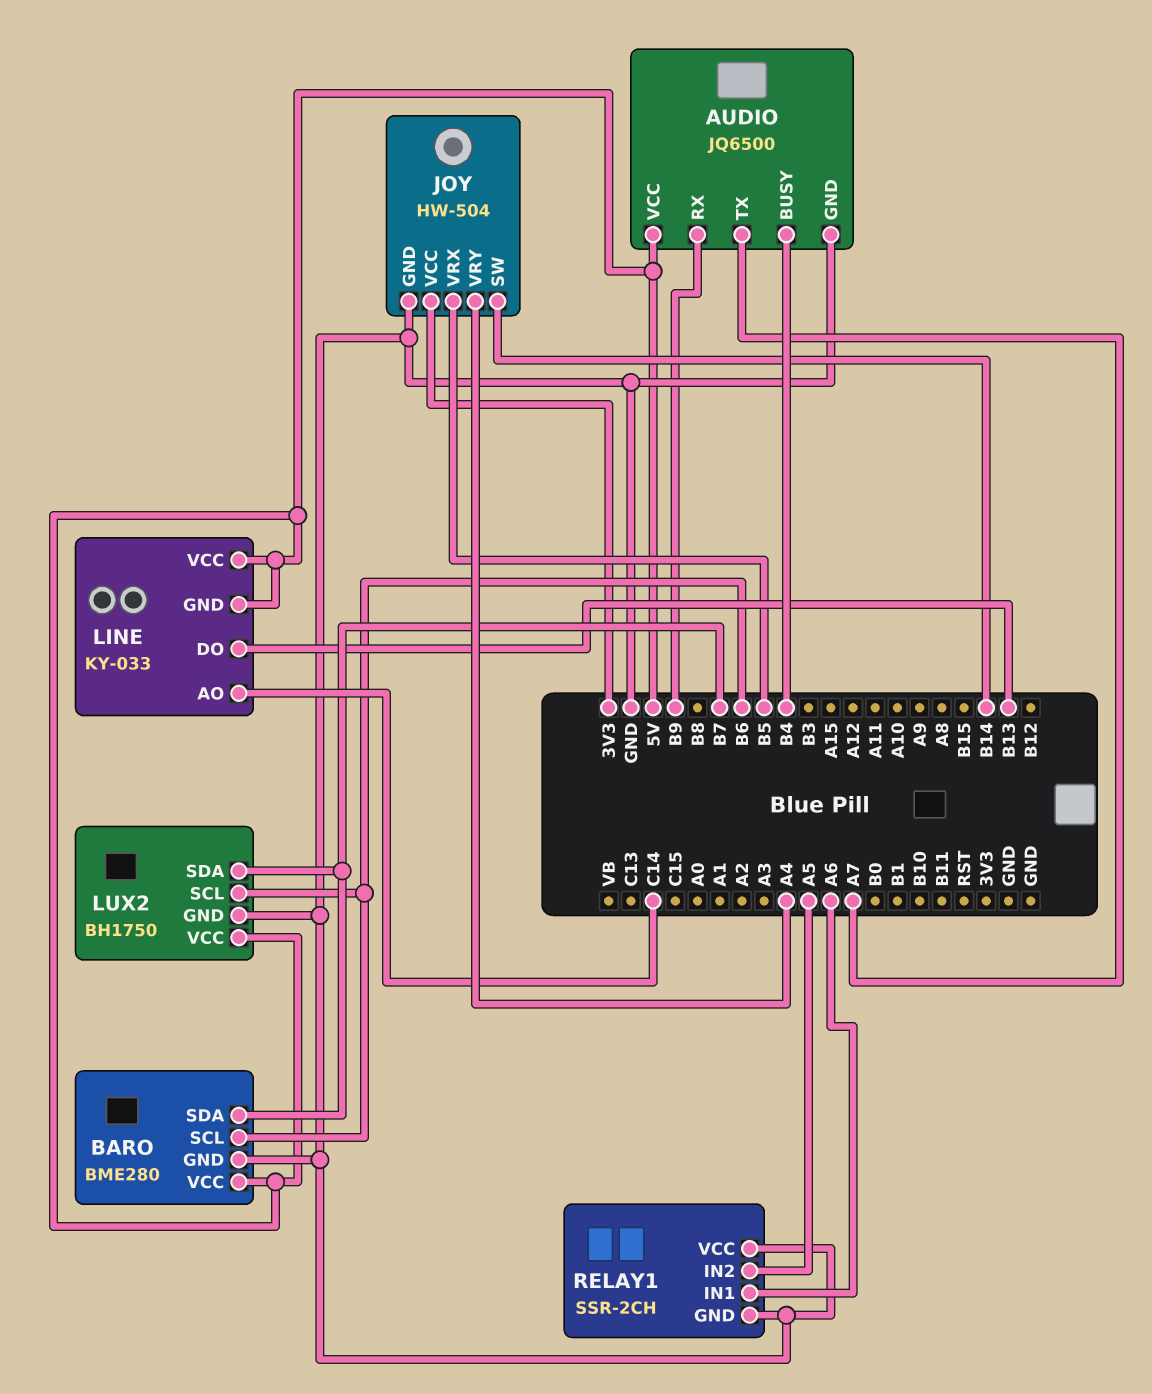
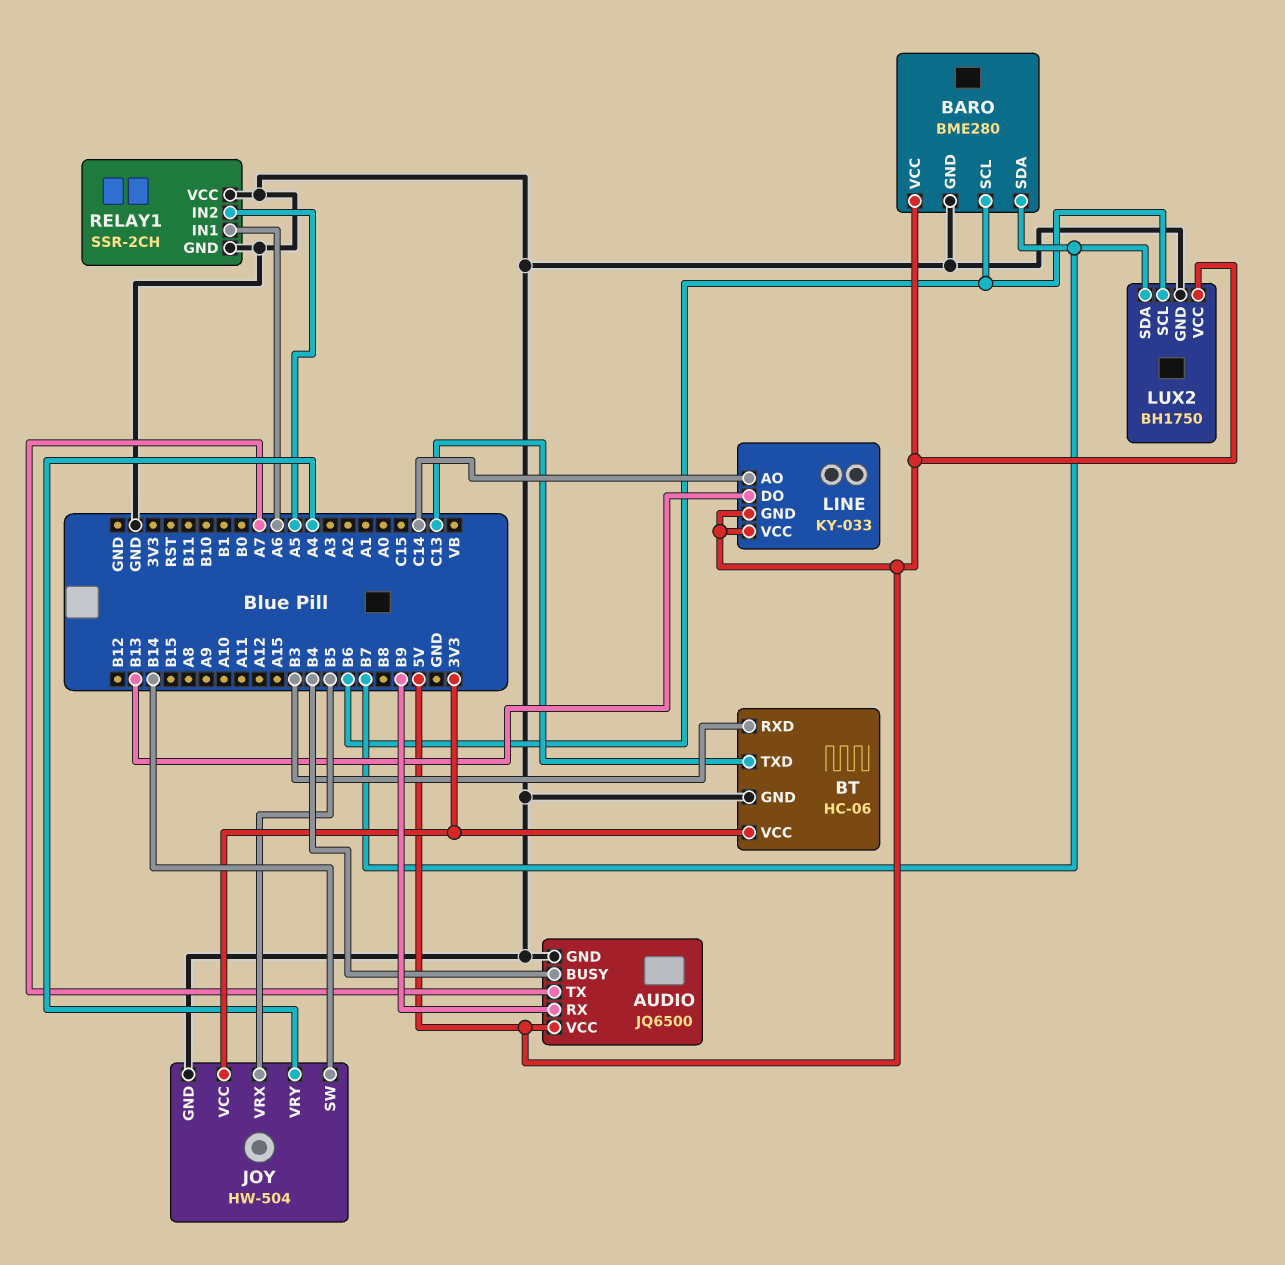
BT: none -> HC-06
BT pin GND: none -> GND
BT pin RXD: none -> B3
BT pin TXD: none -> C13
BT pin VCC: none -> 3V3

